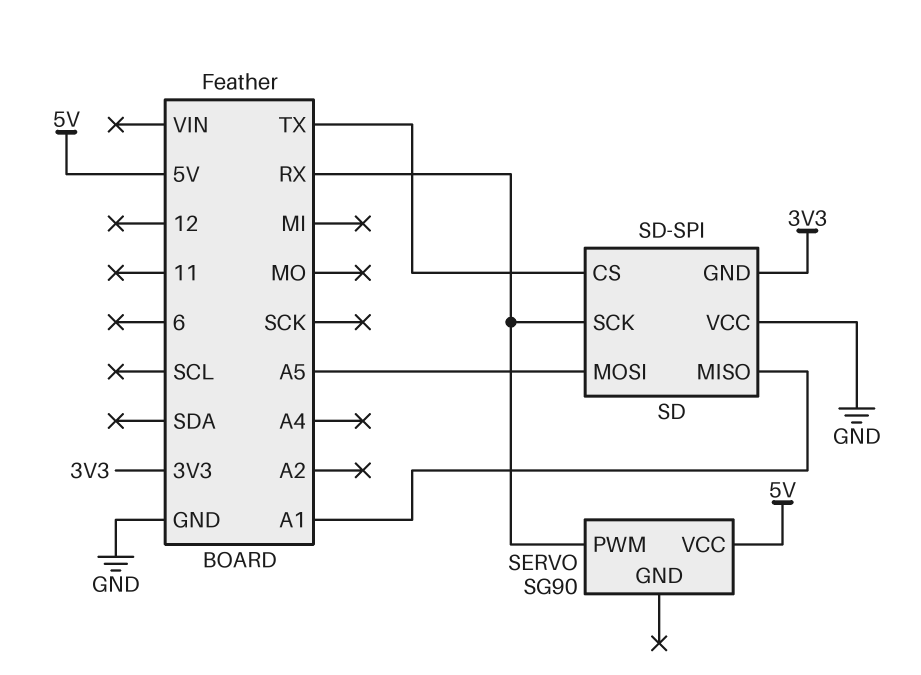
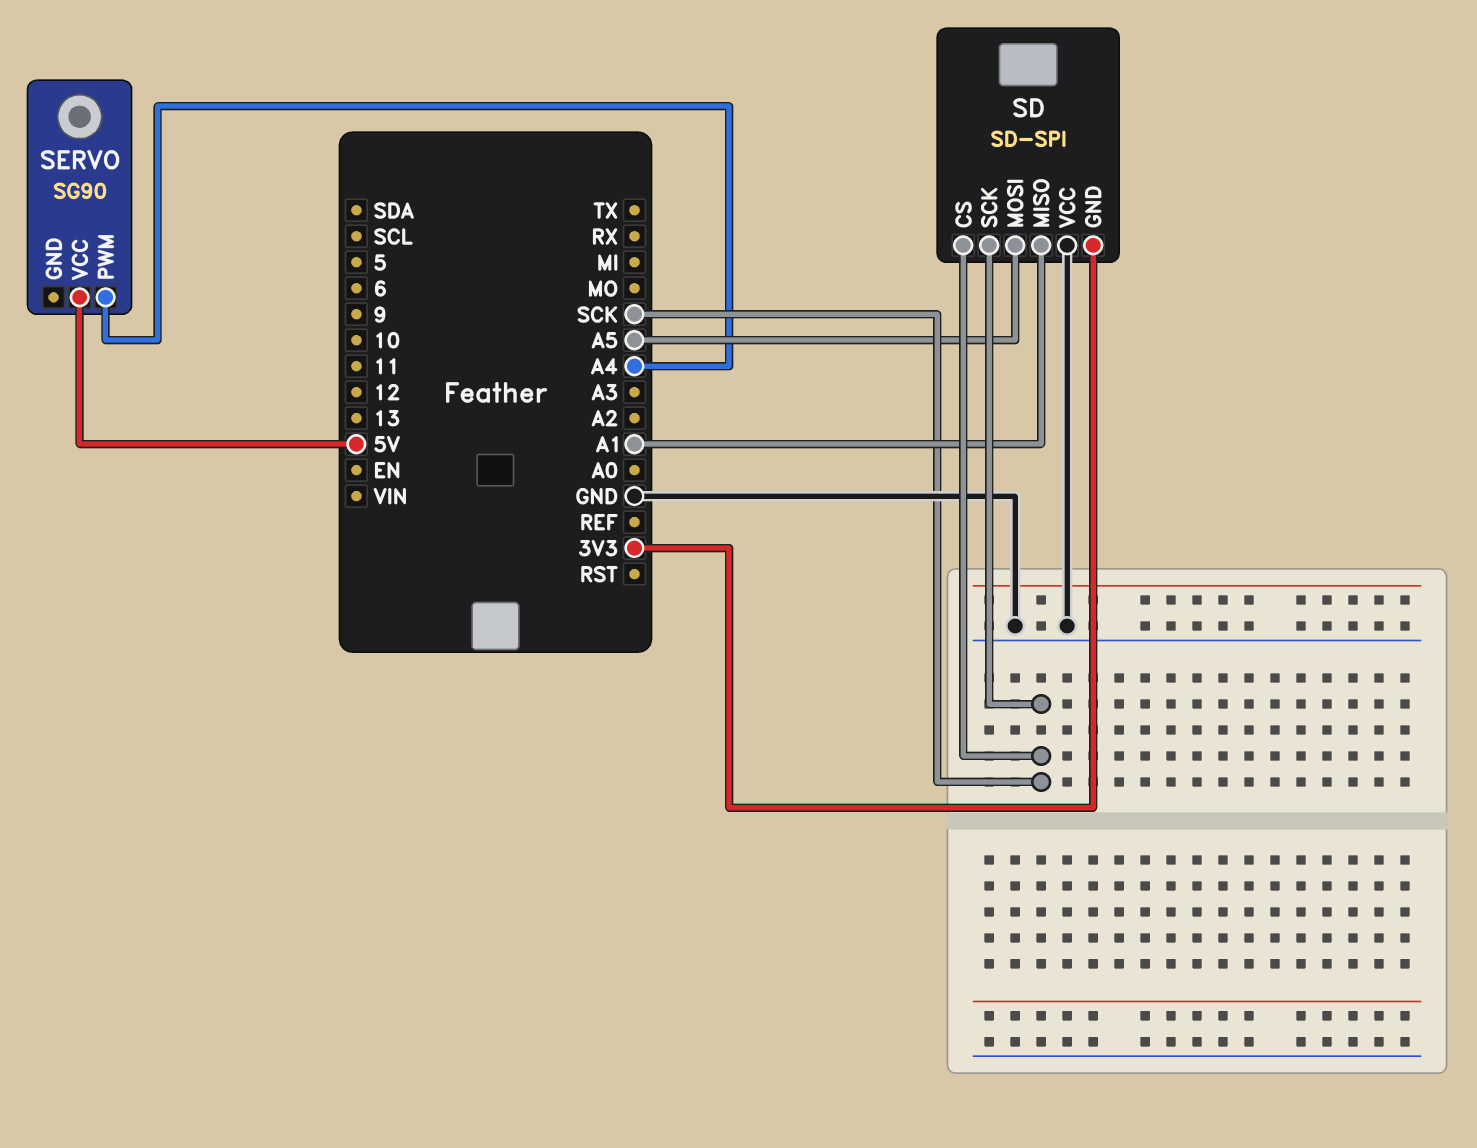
SD pin CS: TX -> SCK
SD pin SCK: RX -> SCK
SERVO pin PWM: RX -> A4

